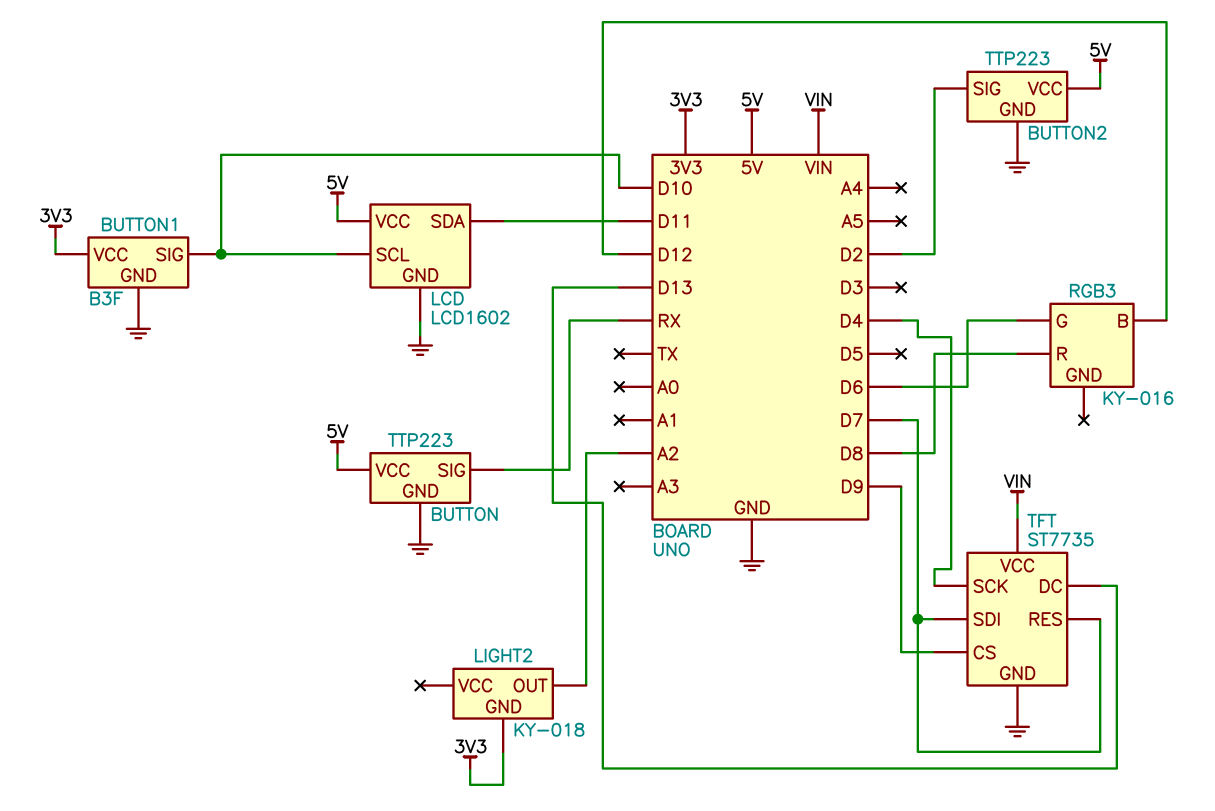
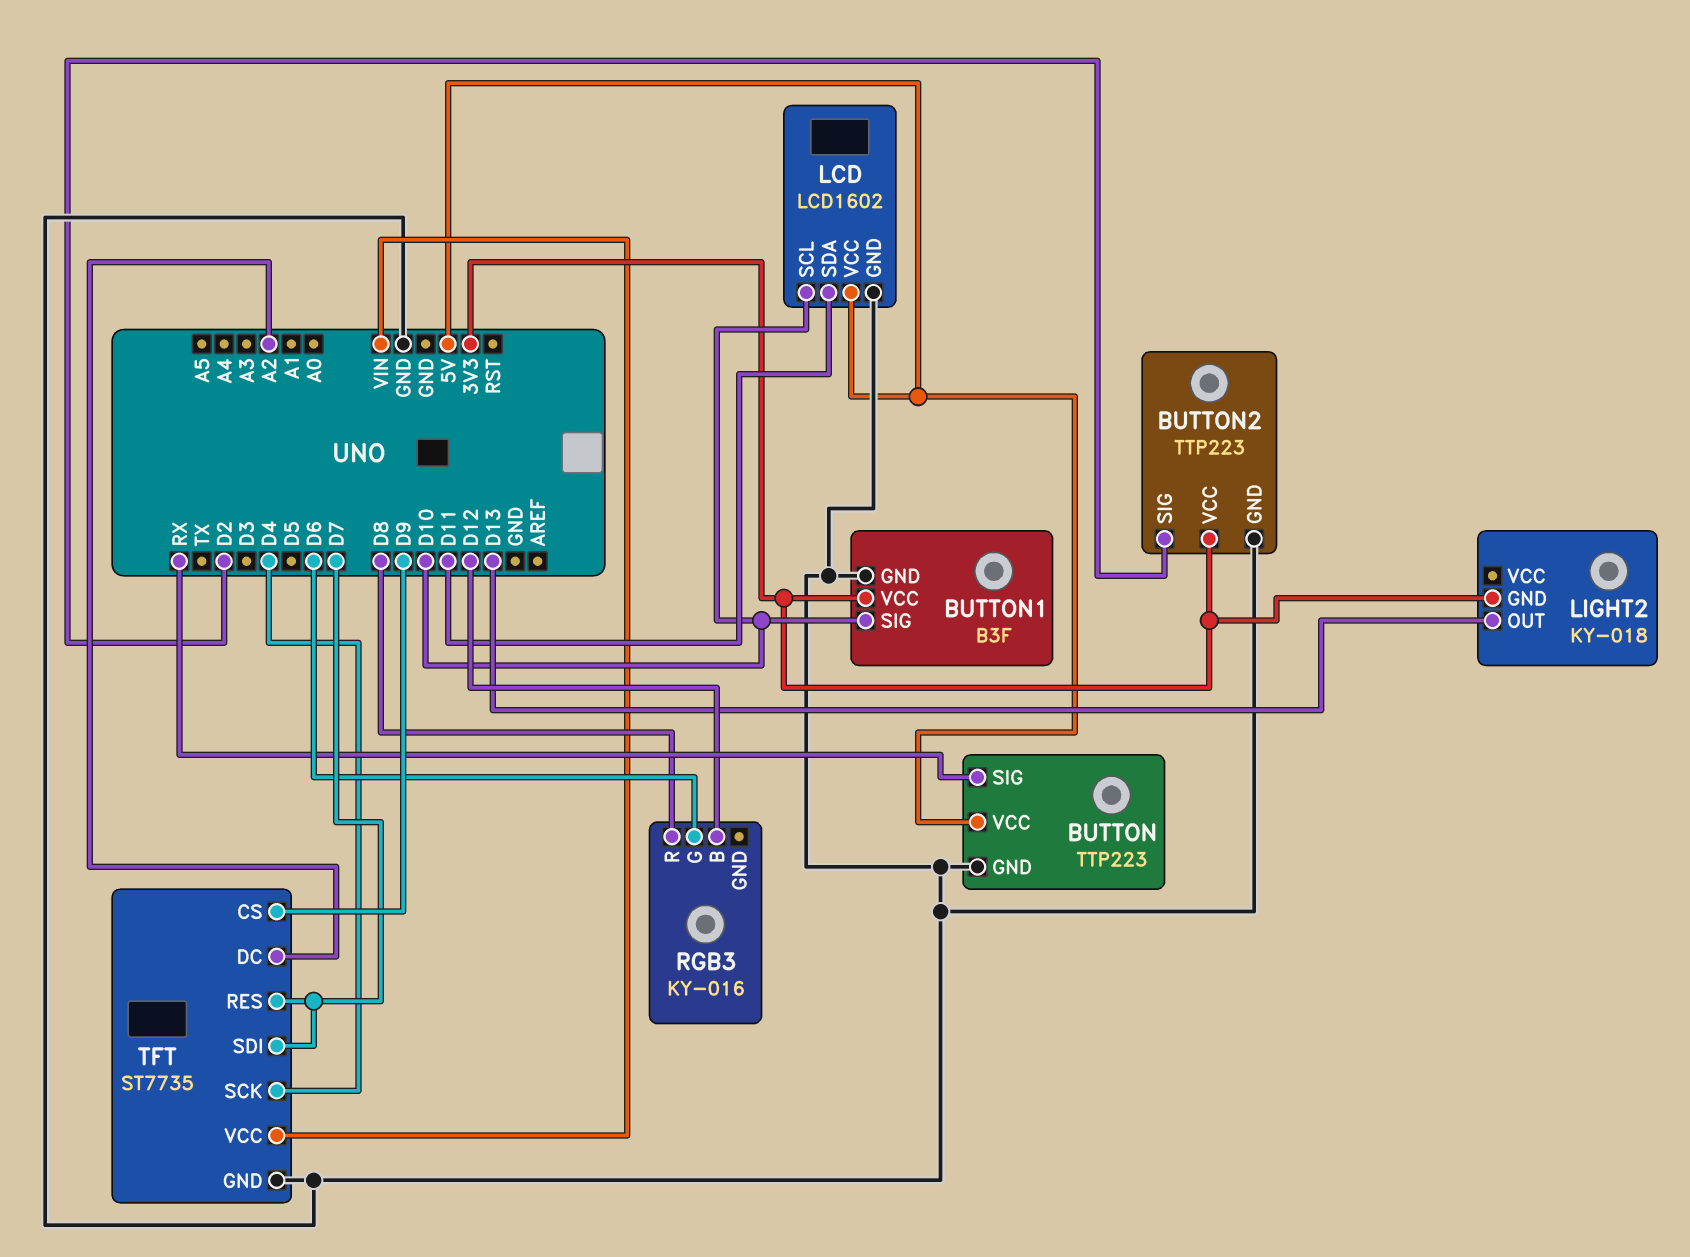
BUTTON2 pin VCC: 5V -> 3V3
LIGHT2 pin OUT: A2 -> D13
TFT pin DC: D13 -> A2

